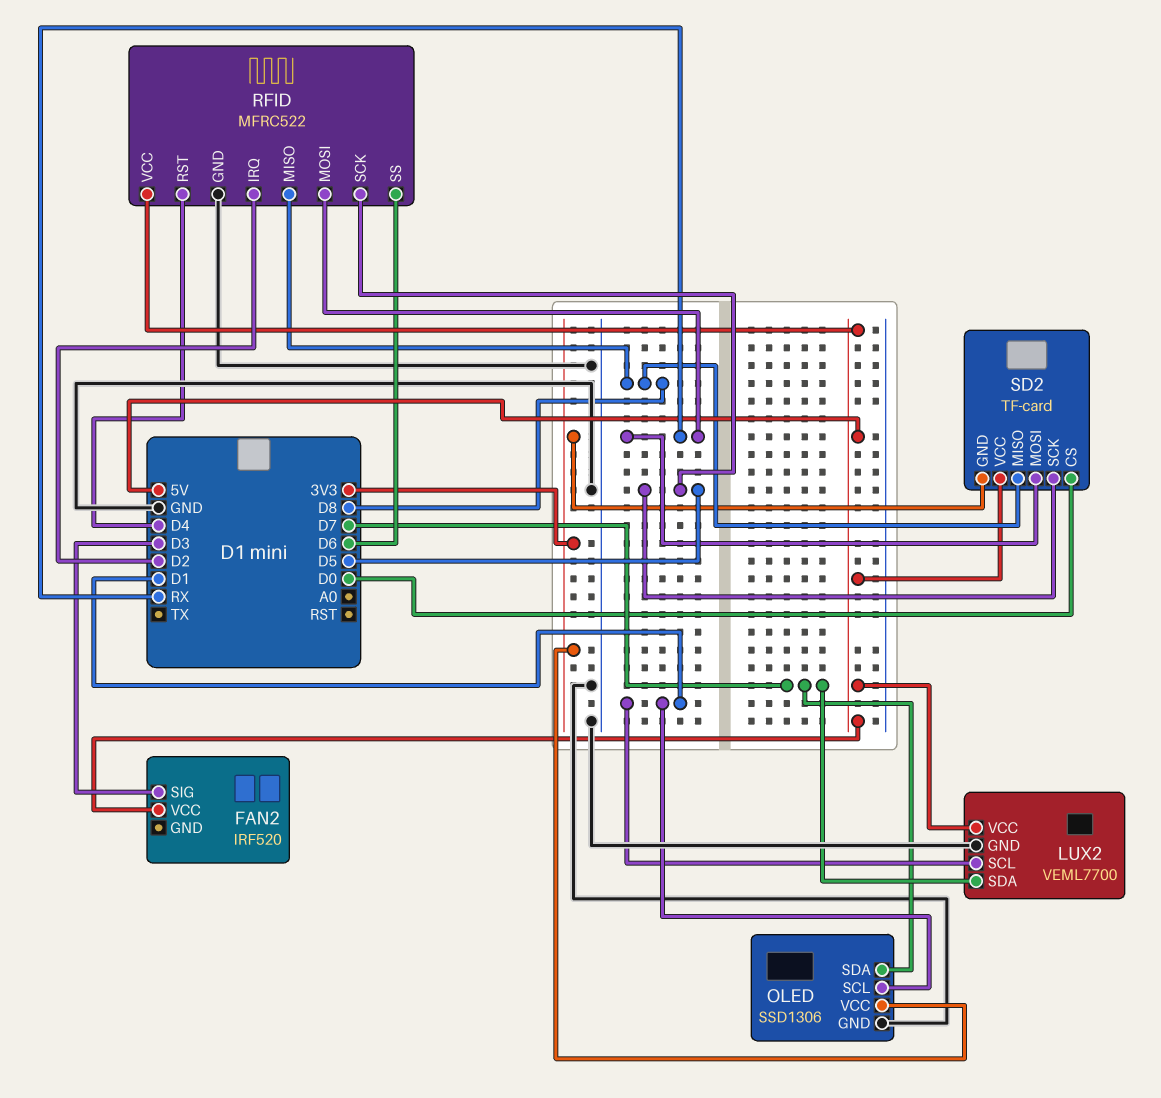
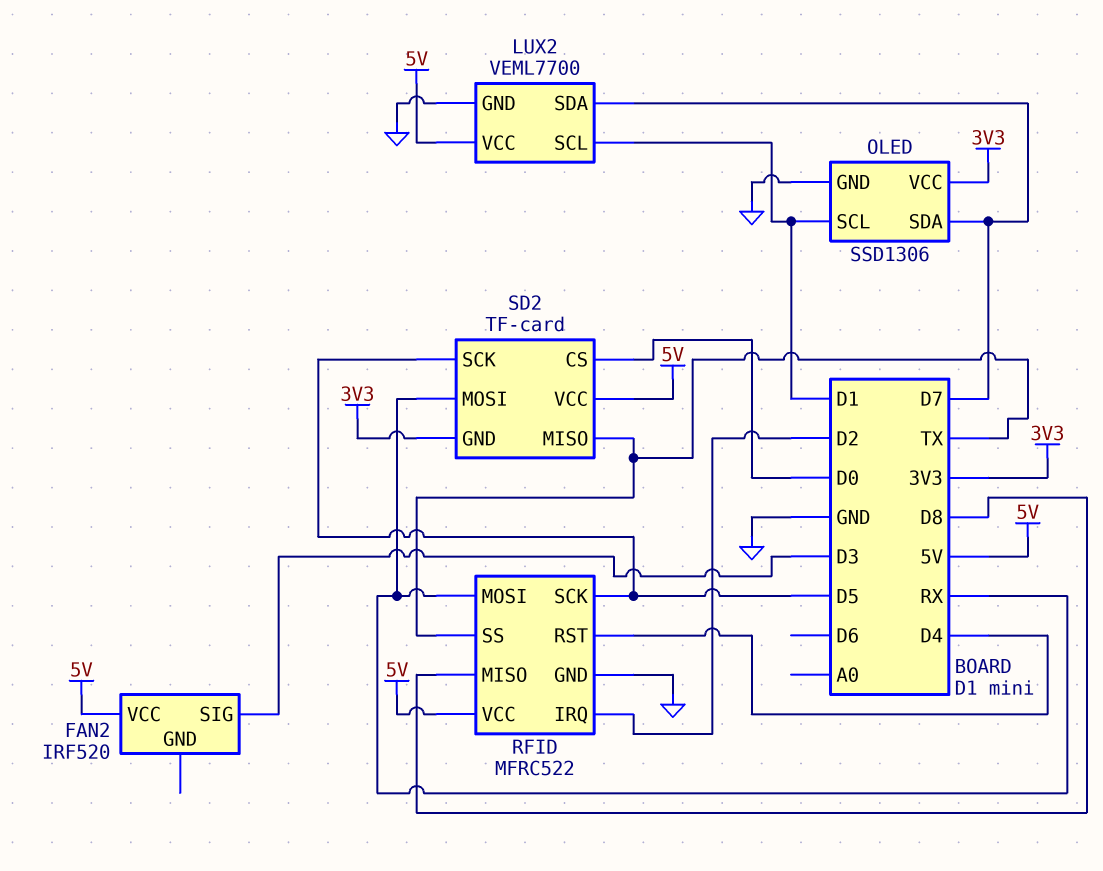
RFID pin SS: D6 -> TX
SD2 pin MISO: D8 -> TX

